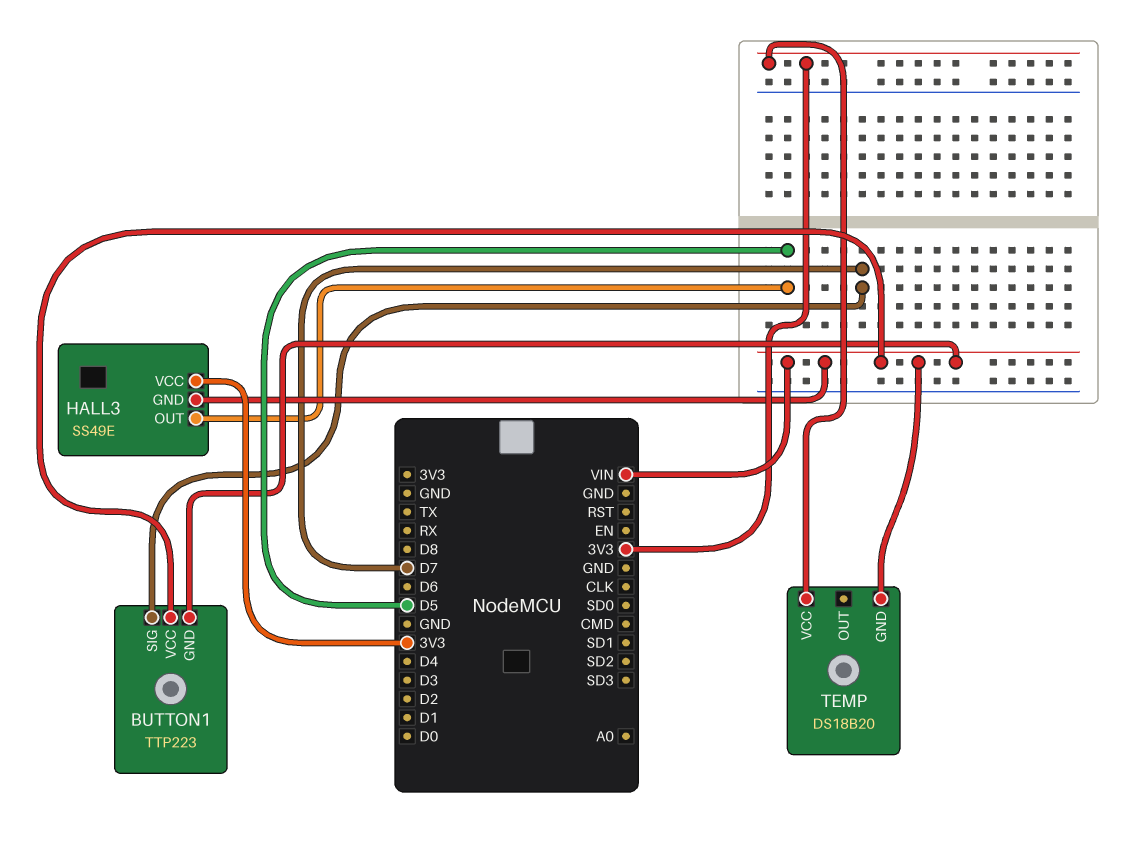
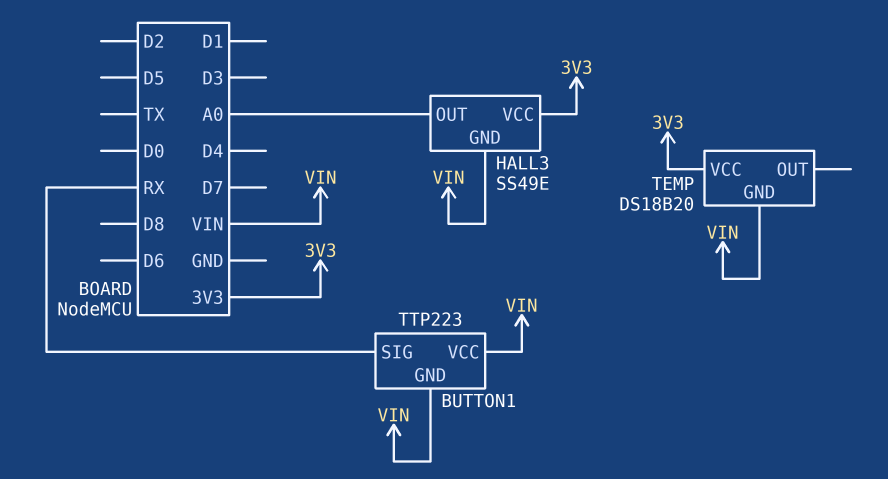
BUTTON1 pin SIG: D7 -> RX
HALL3 pin OUT: D5 -> A0

